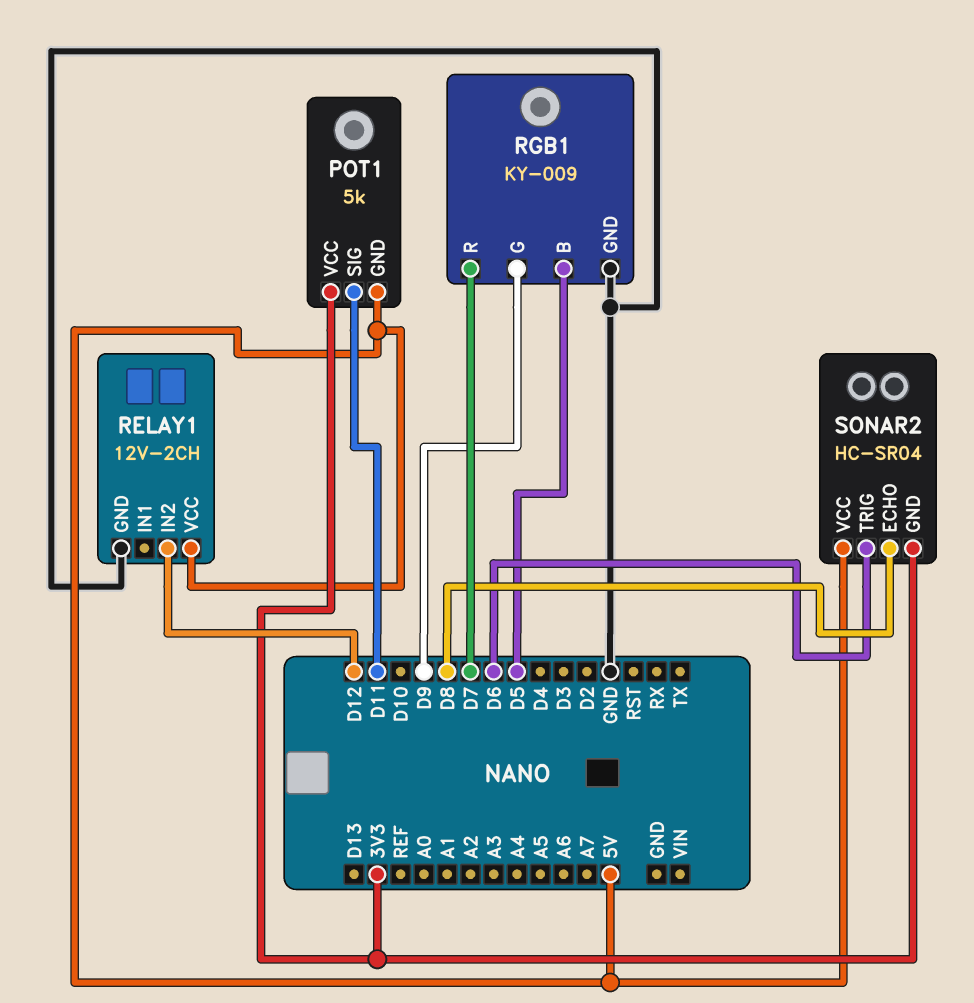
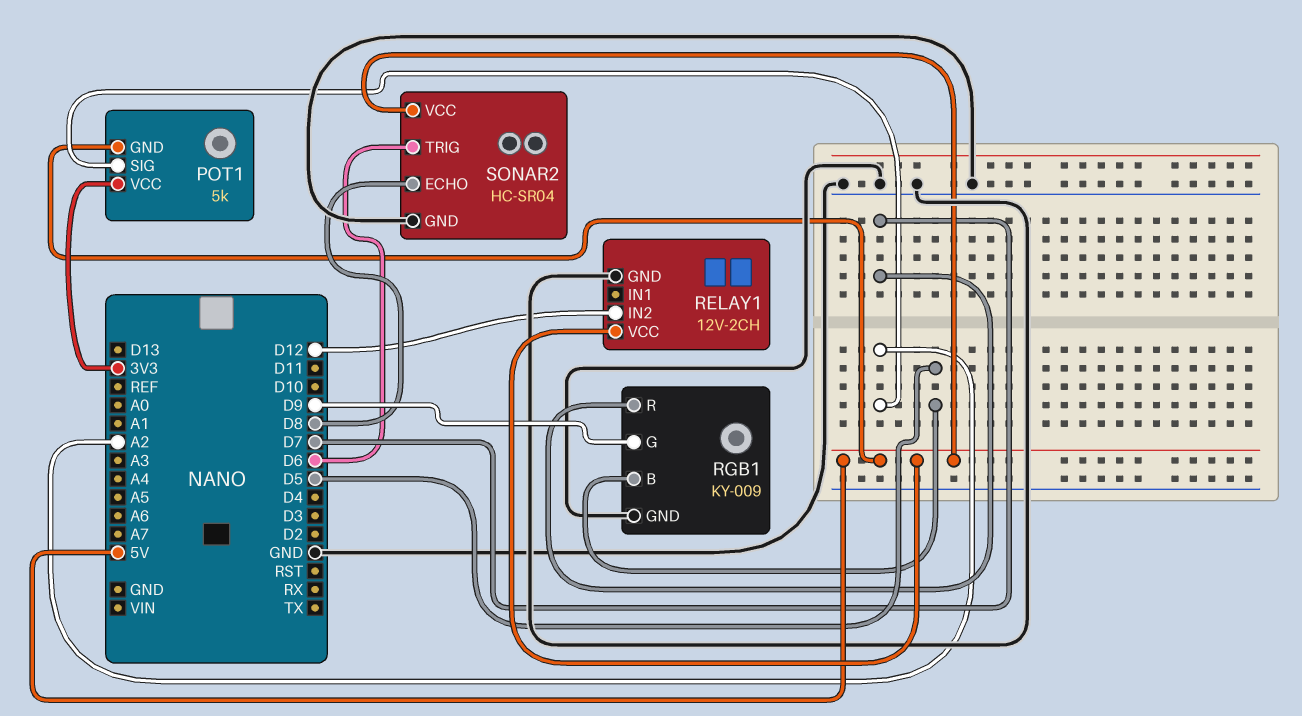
POT1 pin SIG: D11 -> A2
SONAR2 pin GND: 3V3 -> GND

